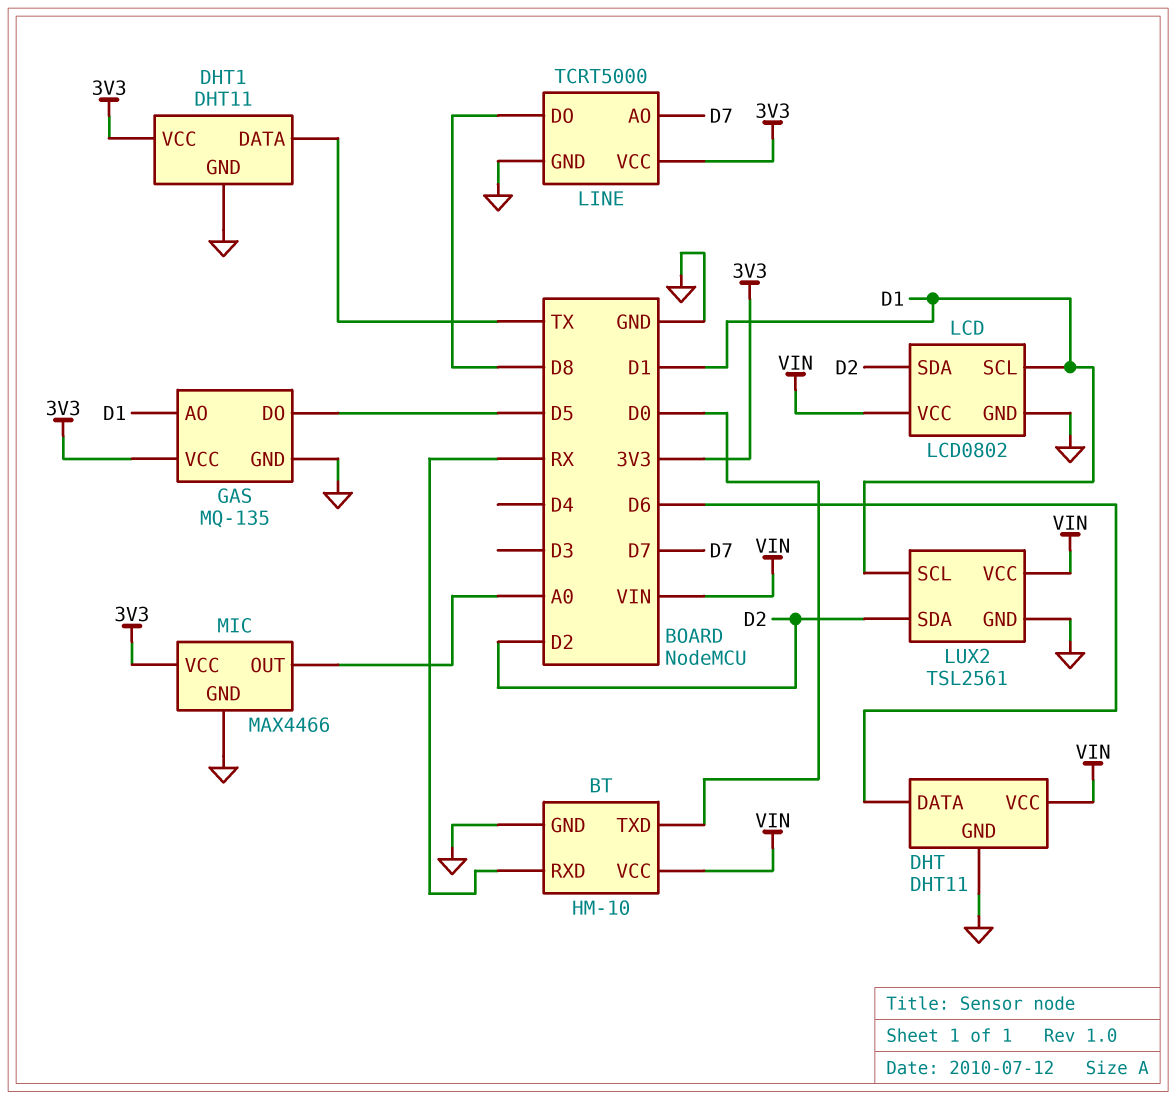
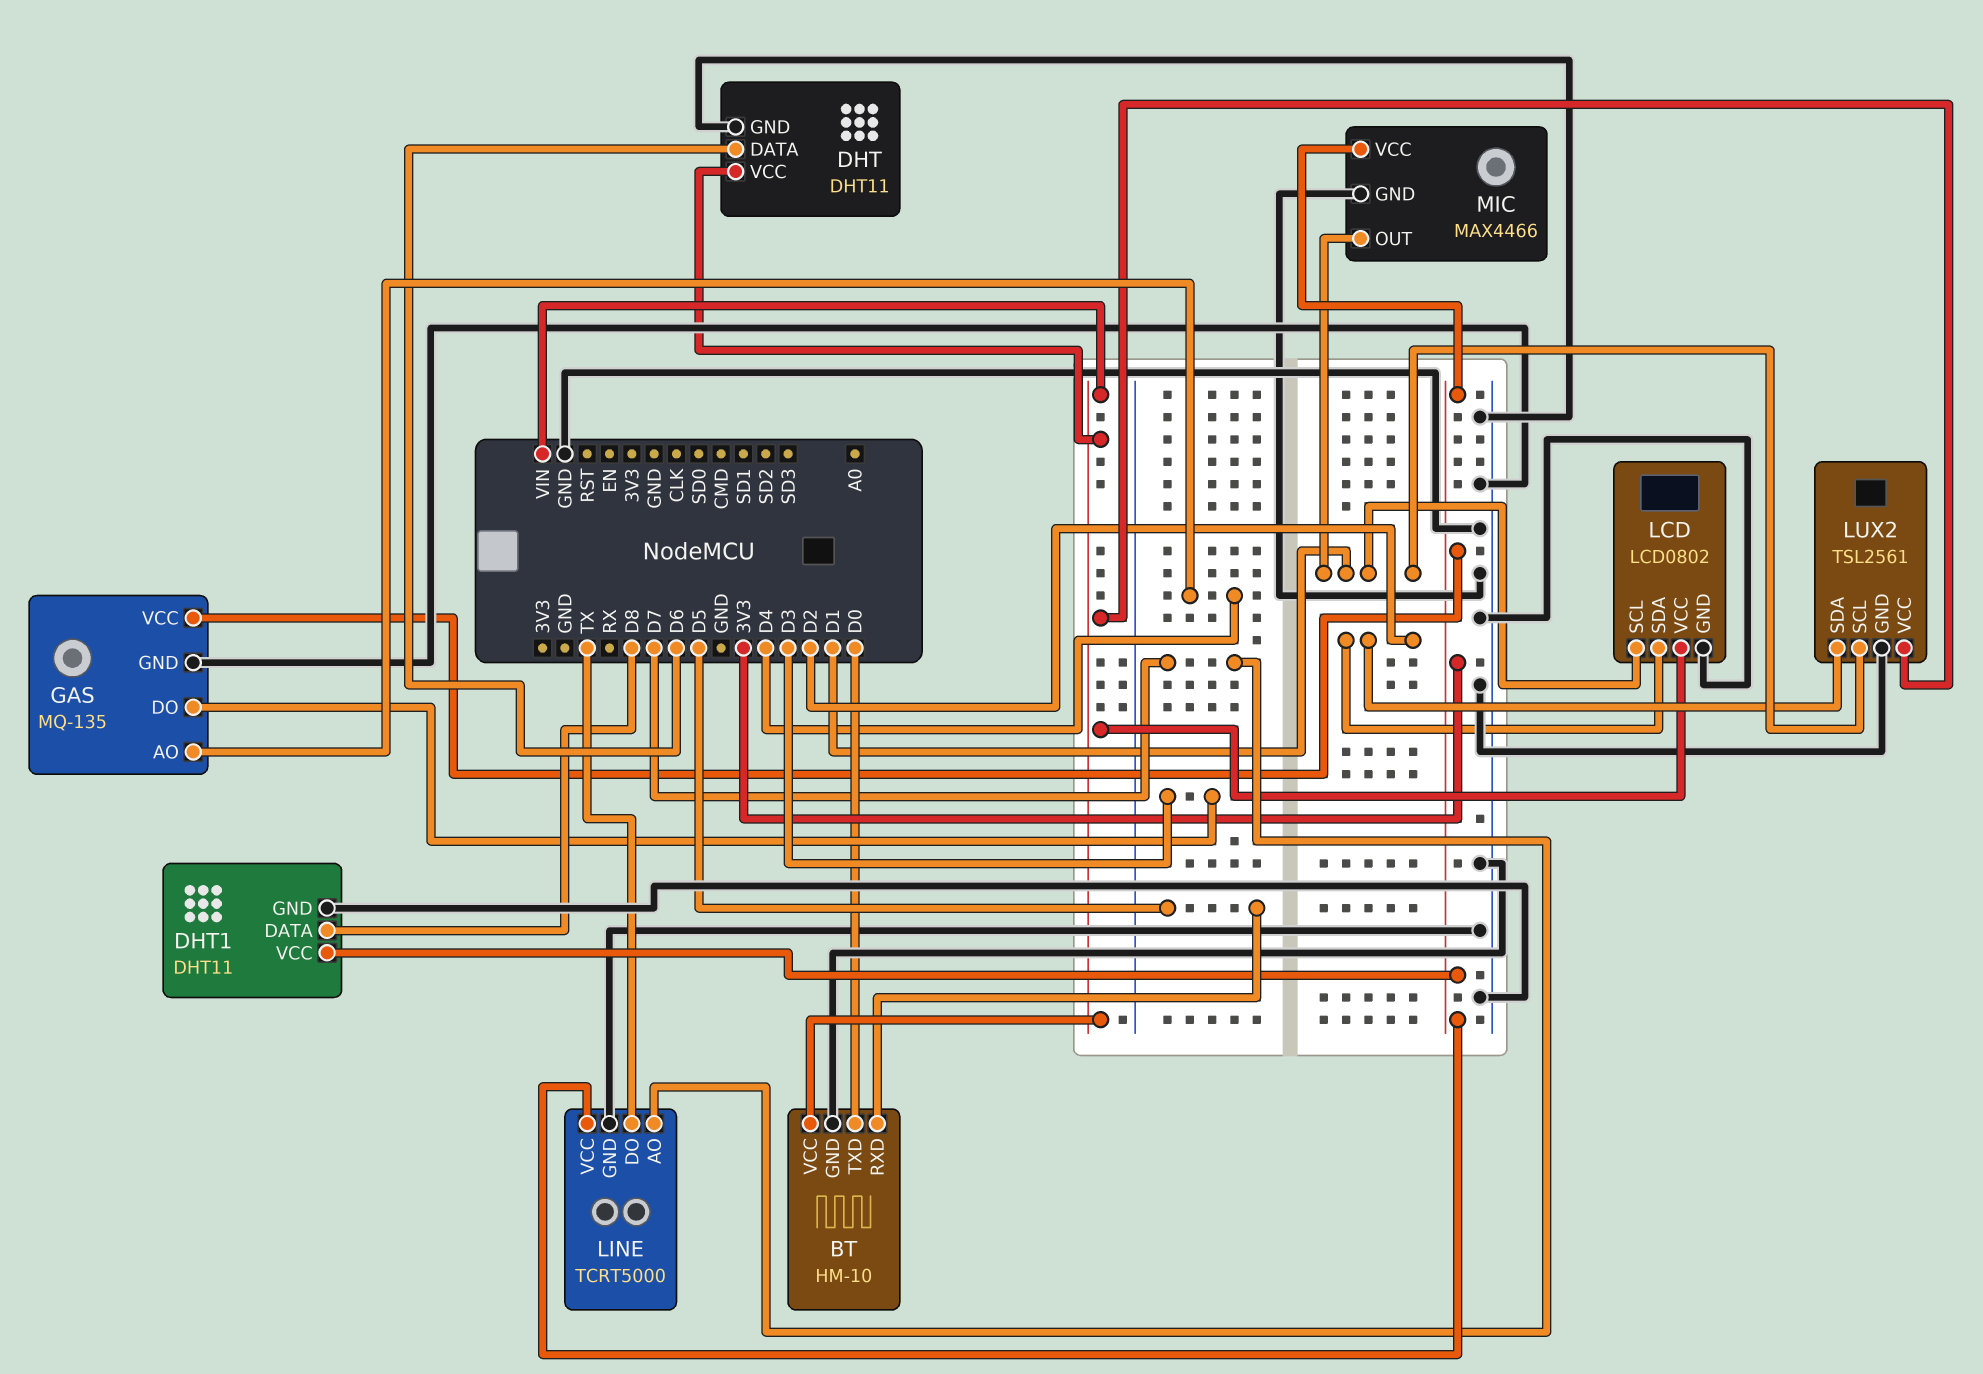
BT pin RXD: RX -> D5
DHT1 pin DATA: TX -> D8
GAS pin AO: D1 -> D4
GAS pin DO: D5 -> D3
LINE pin DO: D8 -> TX
MIC pin OUT: A0 -> D1

